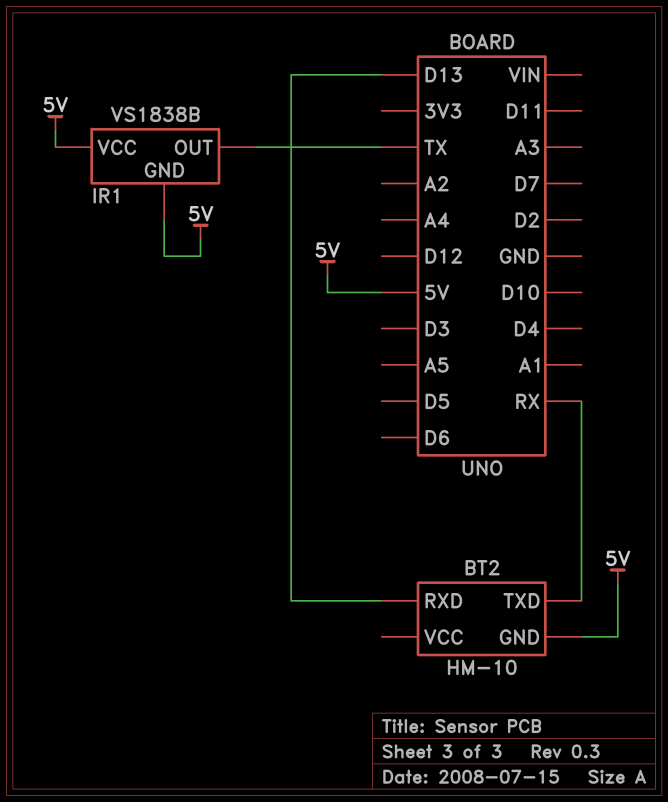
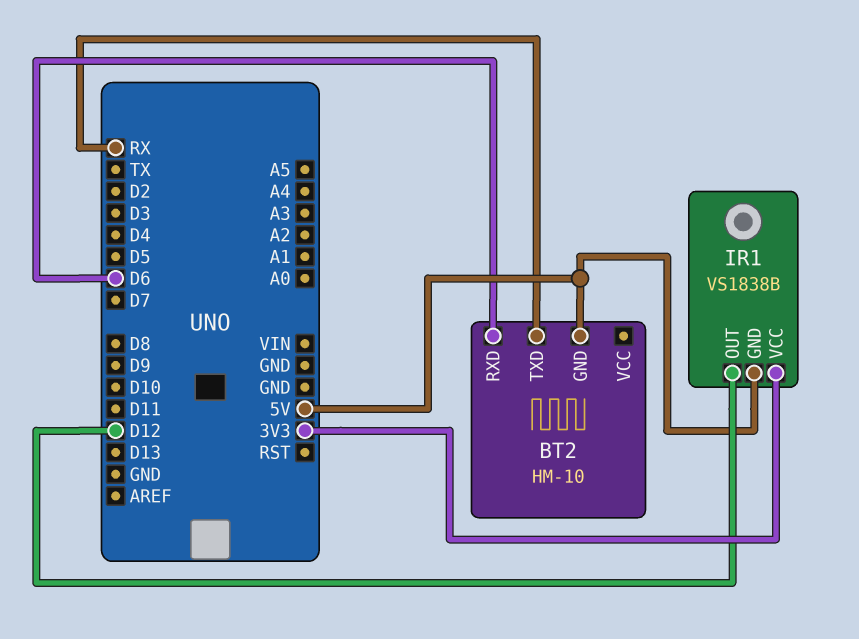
BT2 pin RXD: D13 -> D6
IR1 pin OUT: TX -> D12
IR1 pin VCC: 5V -> 3V3

